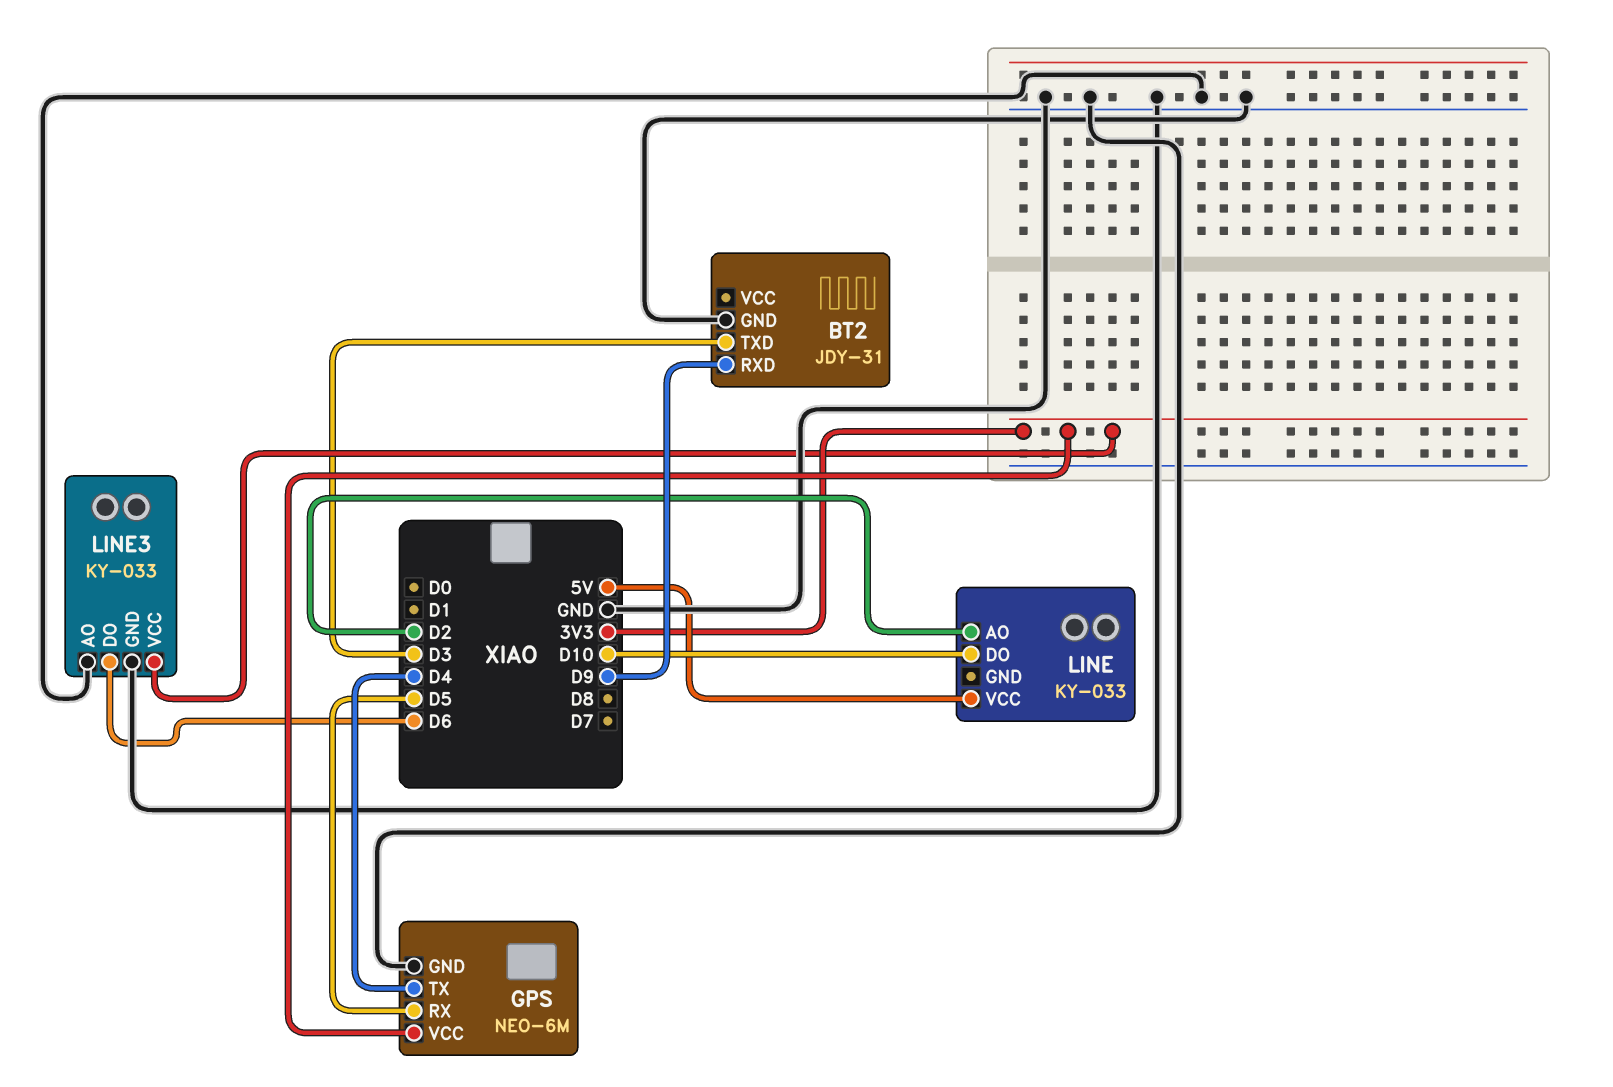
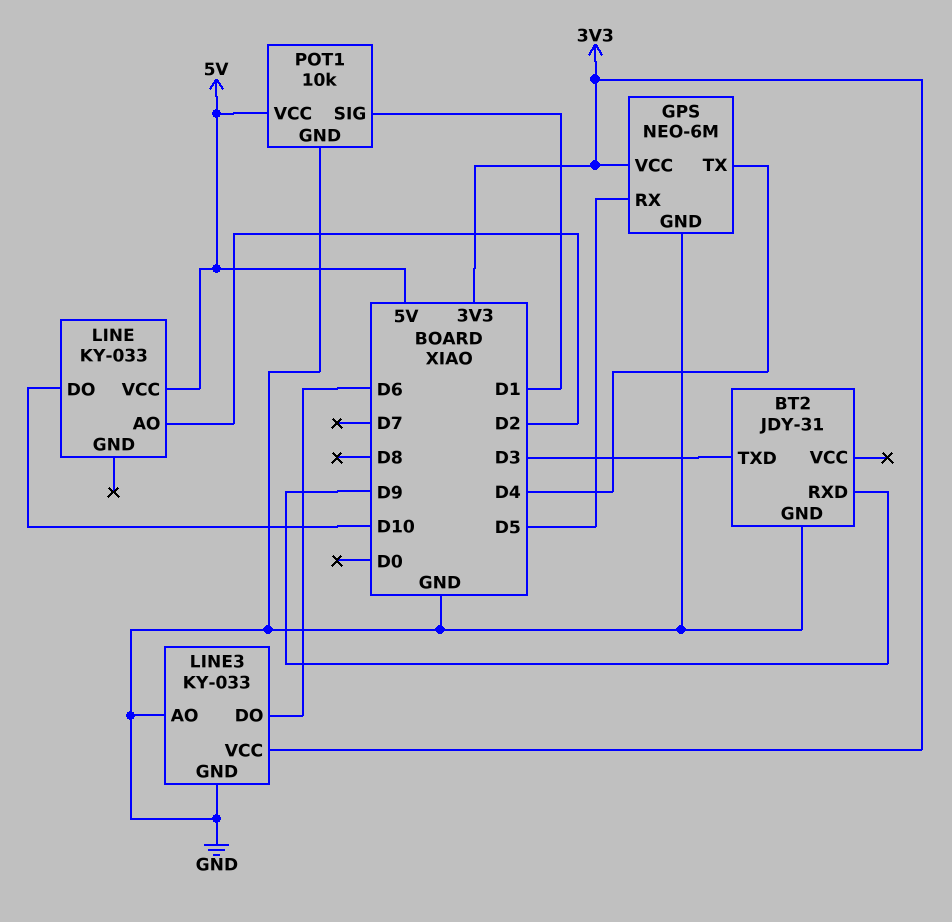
POT1: none -> 10k
POT1 pin GND: none -> GND
POT1 pin SIG: none -> D1
POT1 pin VCC: none -> 5V

